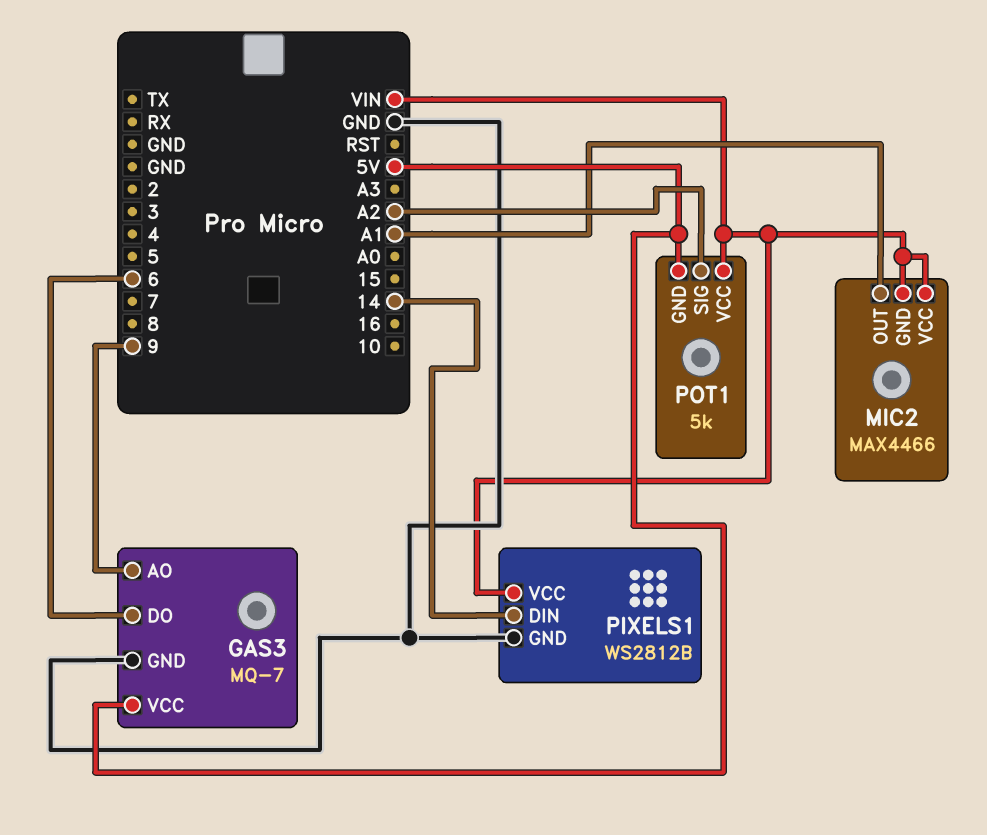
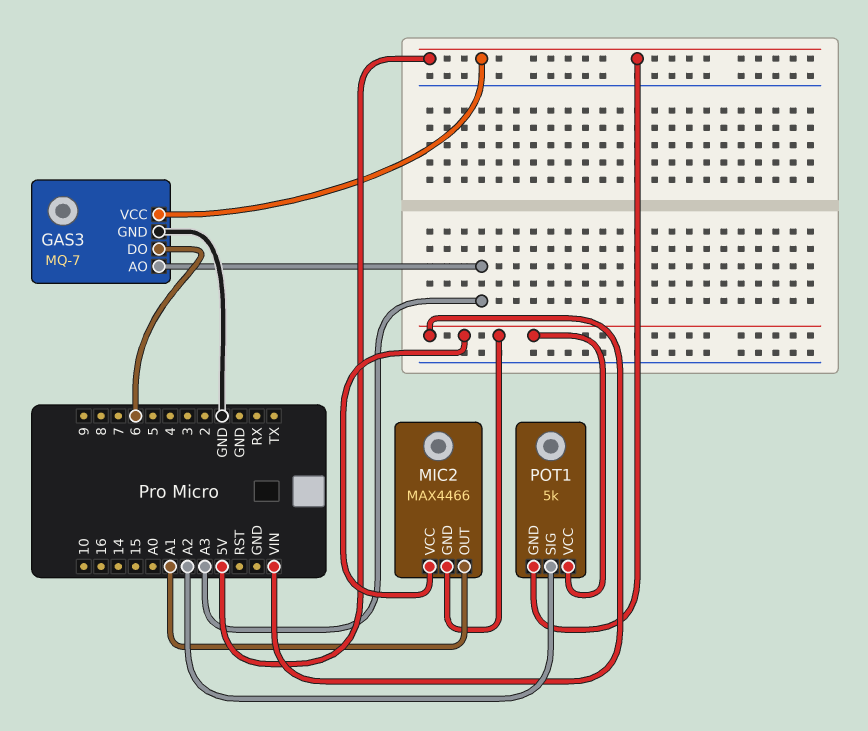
GAS3 pin AO: 9 -> A3
PIXELS1: WS2812B -> none
PIXELS1 pin DIN: 14 -> none
PIXELS1 pin GND: GND -> none
PIXELS1 pin VCC: VIN -> none

